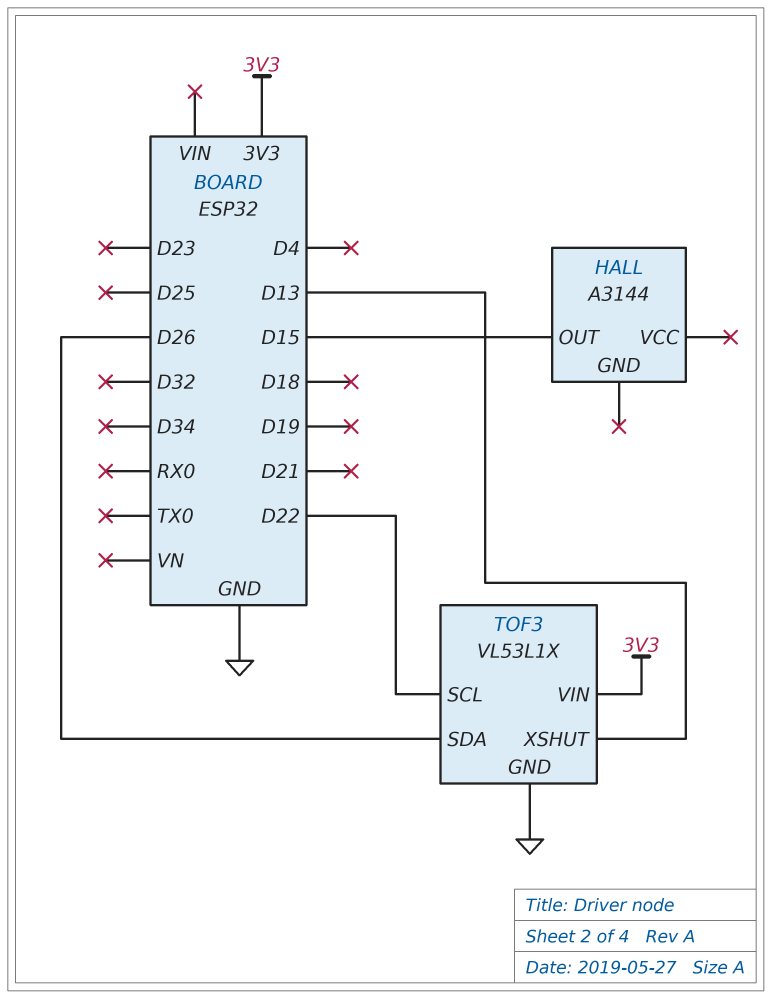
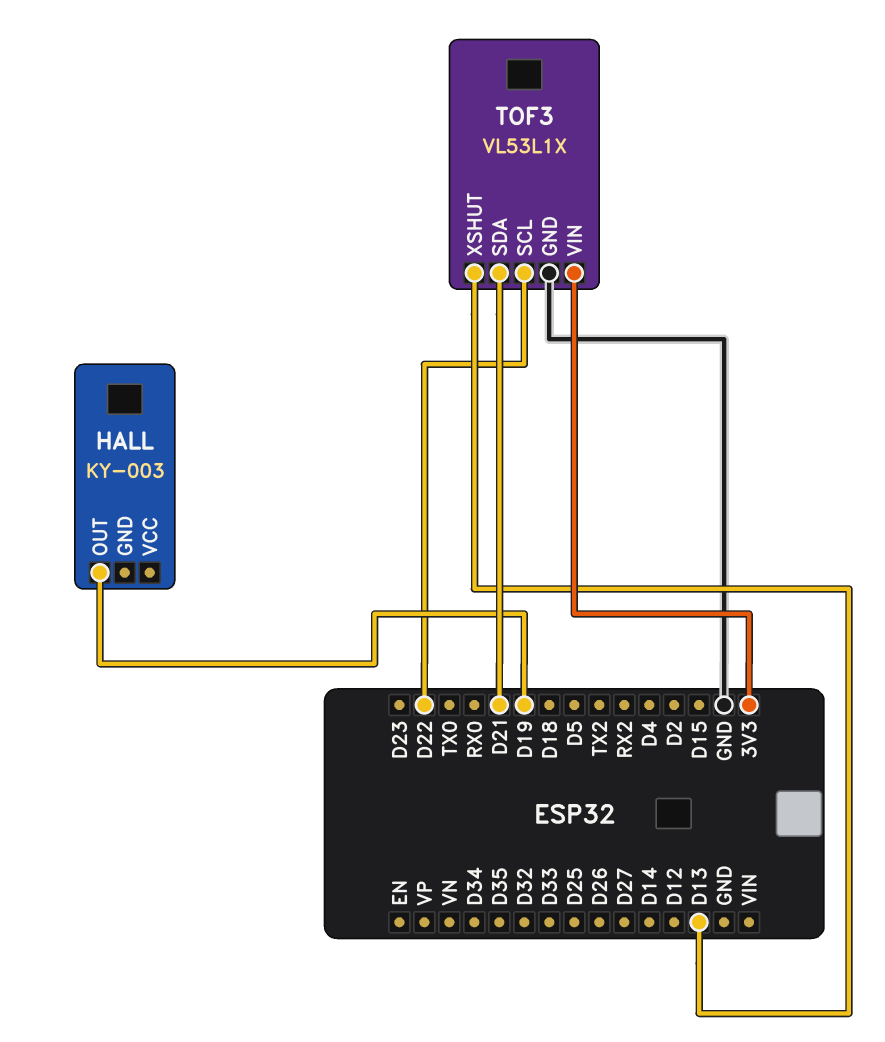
HALL: A3144 -> KY-003
HALL pin OUT: D15 -> D19
TOF3 pin SDA: D26 -> D21

